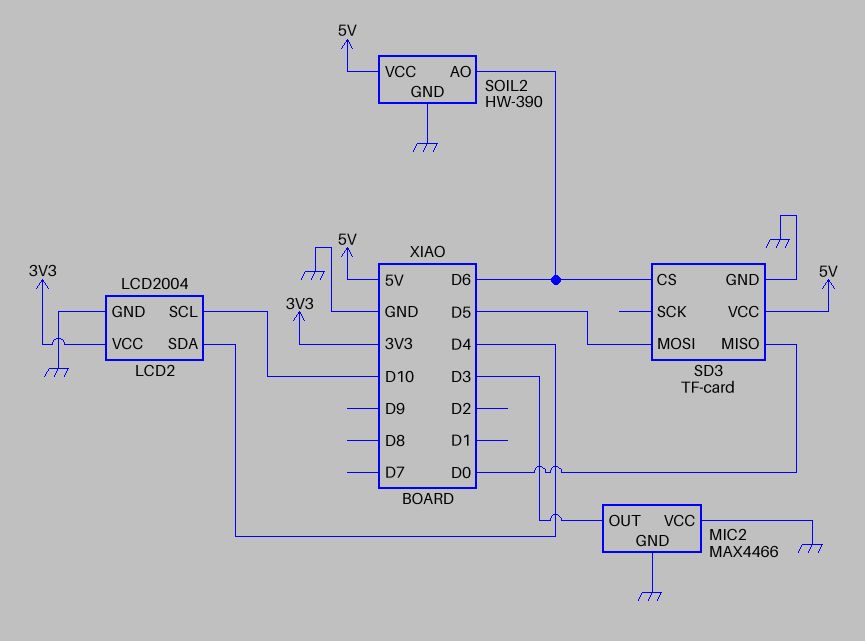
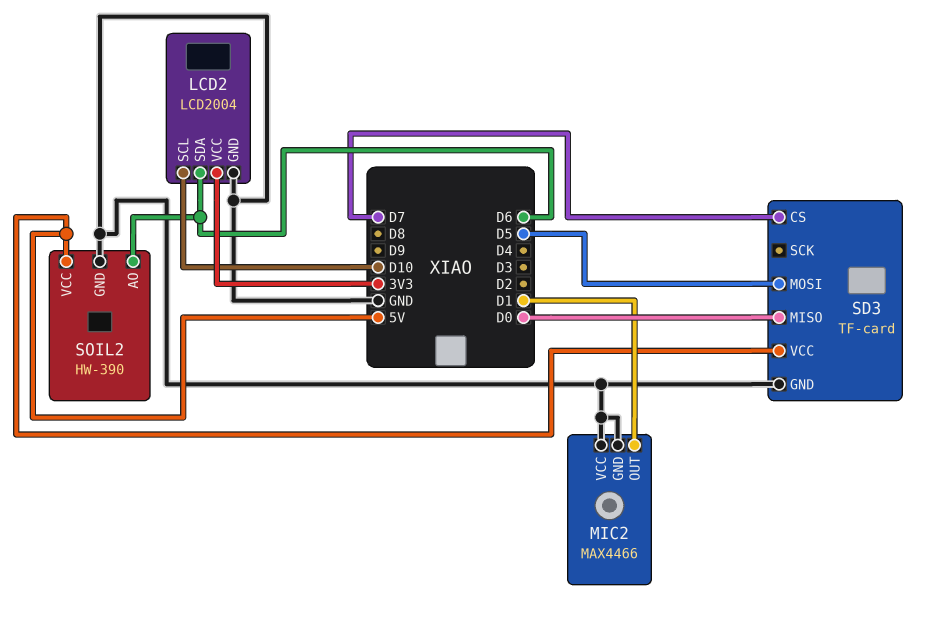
LCD2 pin SDA: D4 -> D6
MIC2 pin OUT: D3 -> D1
SD3 pin CS: D6 -> D7

